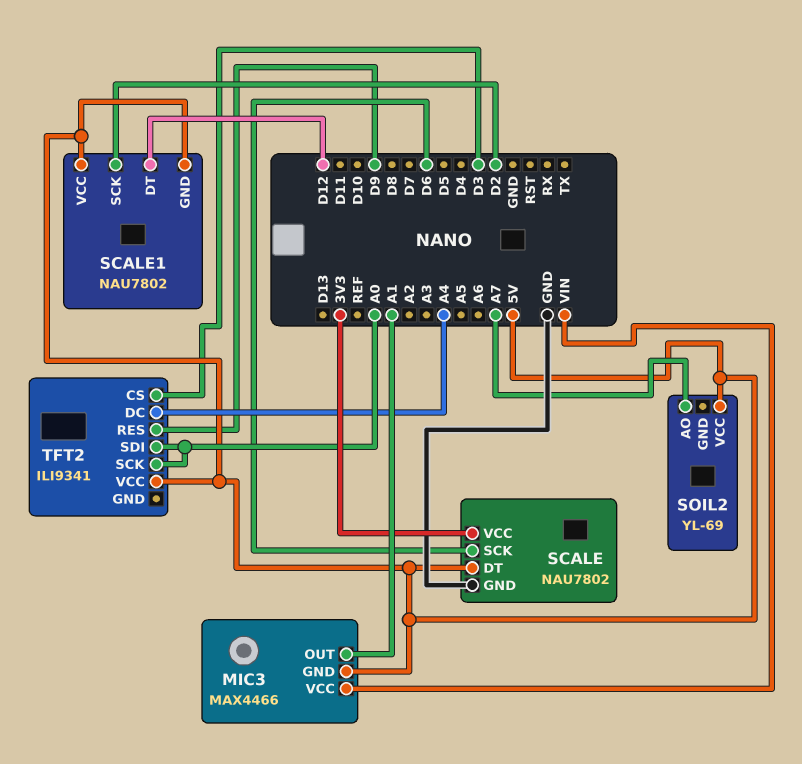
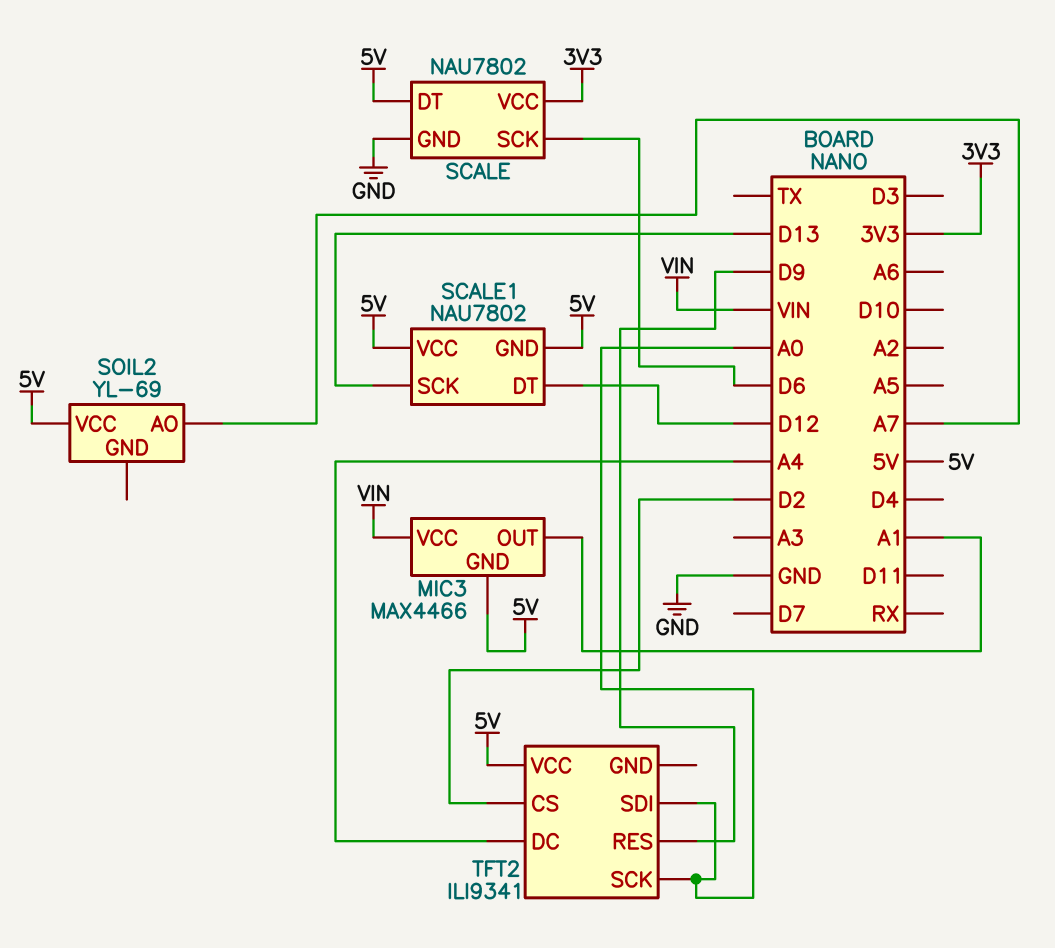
SCALE1 pin SCK: D2 -> D13
TFT2 pin CS: D3 -> D2

